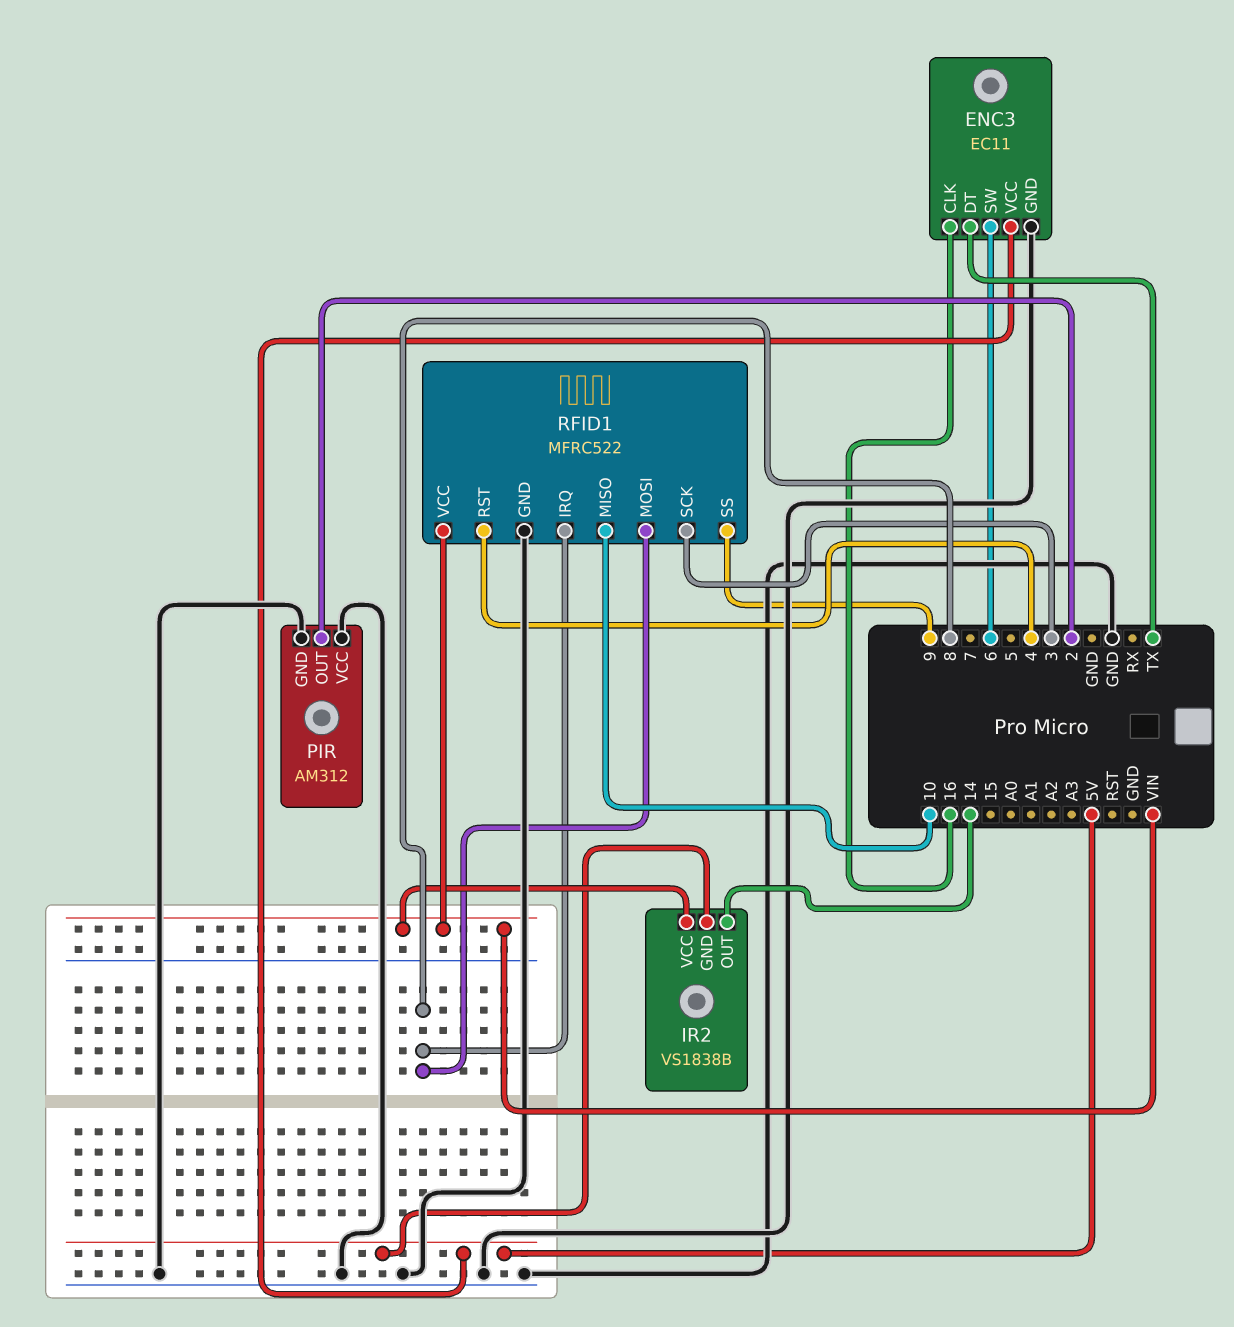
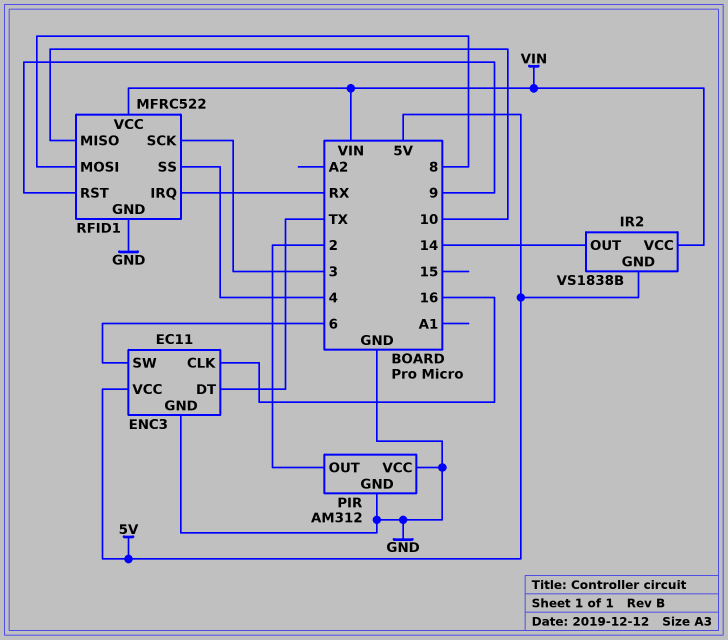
RFID1 pin IRQ: 8 -> RX
RFID1 pin RST: 4 -> 9
RFID1 pin SS: 9 -> 4

